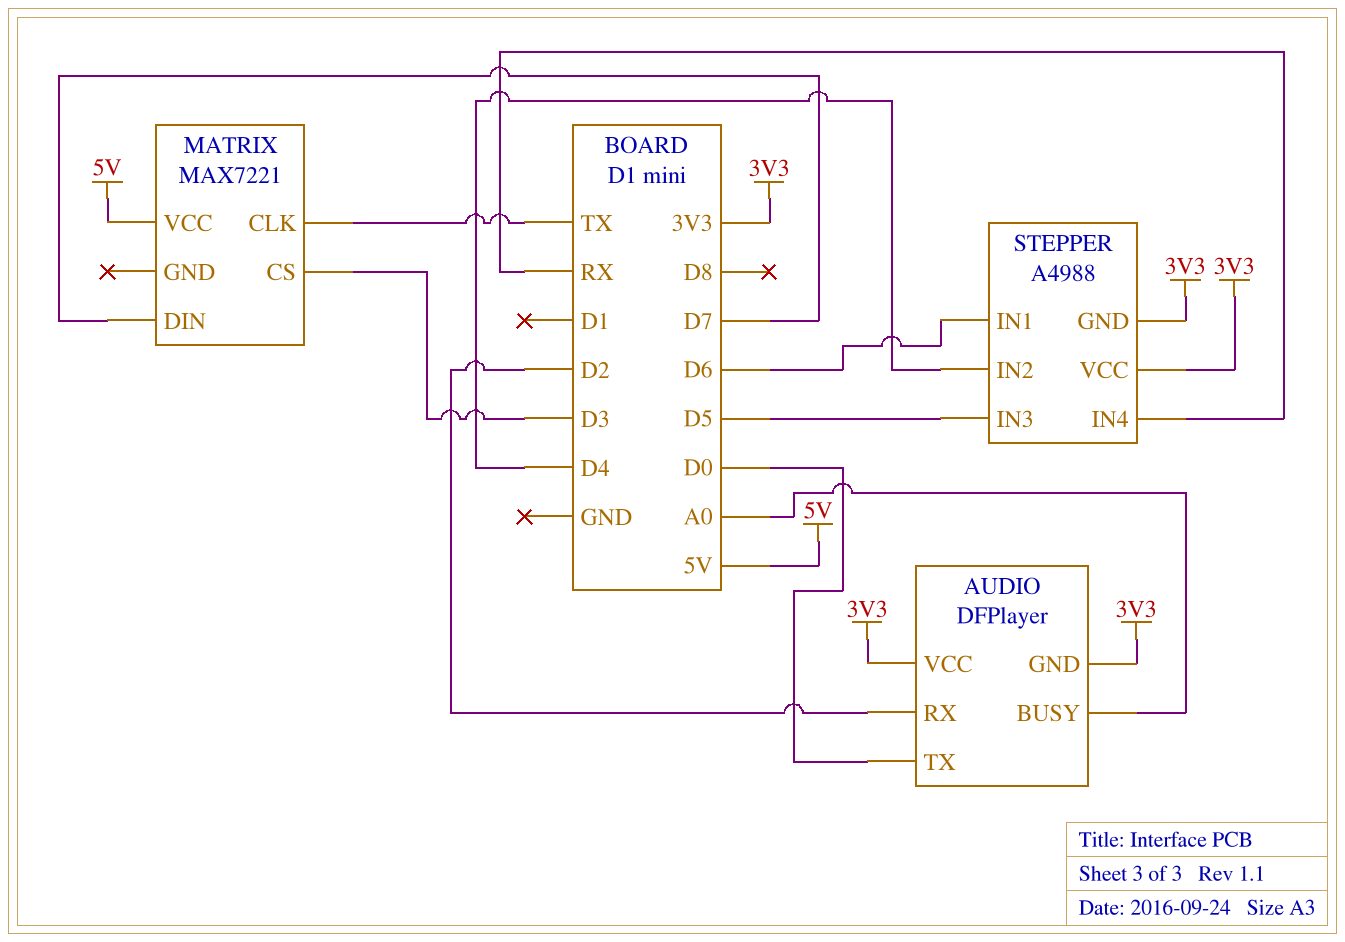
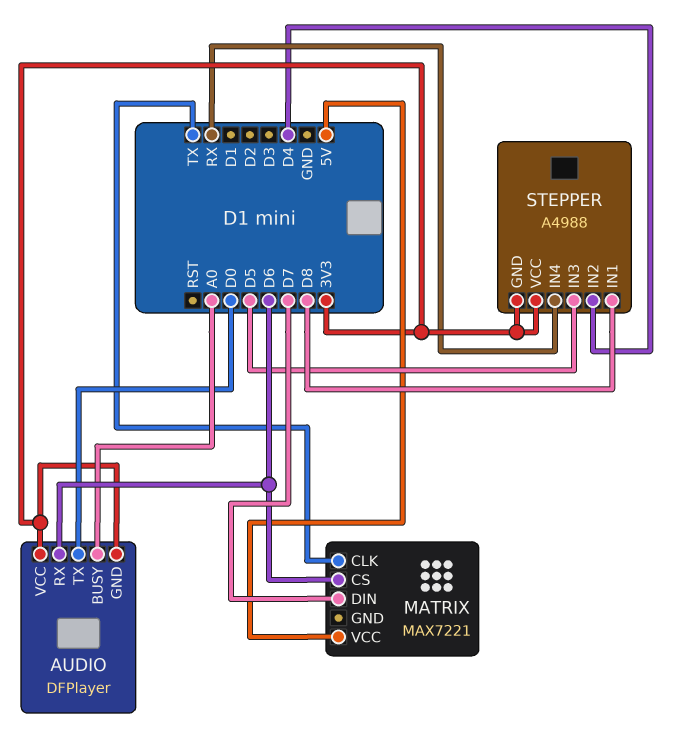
AUDIO pin RX: D2 -> D6
MATRIX pin CS: D3 -> D6
STEPPER pin IN1: D6 -> D8

